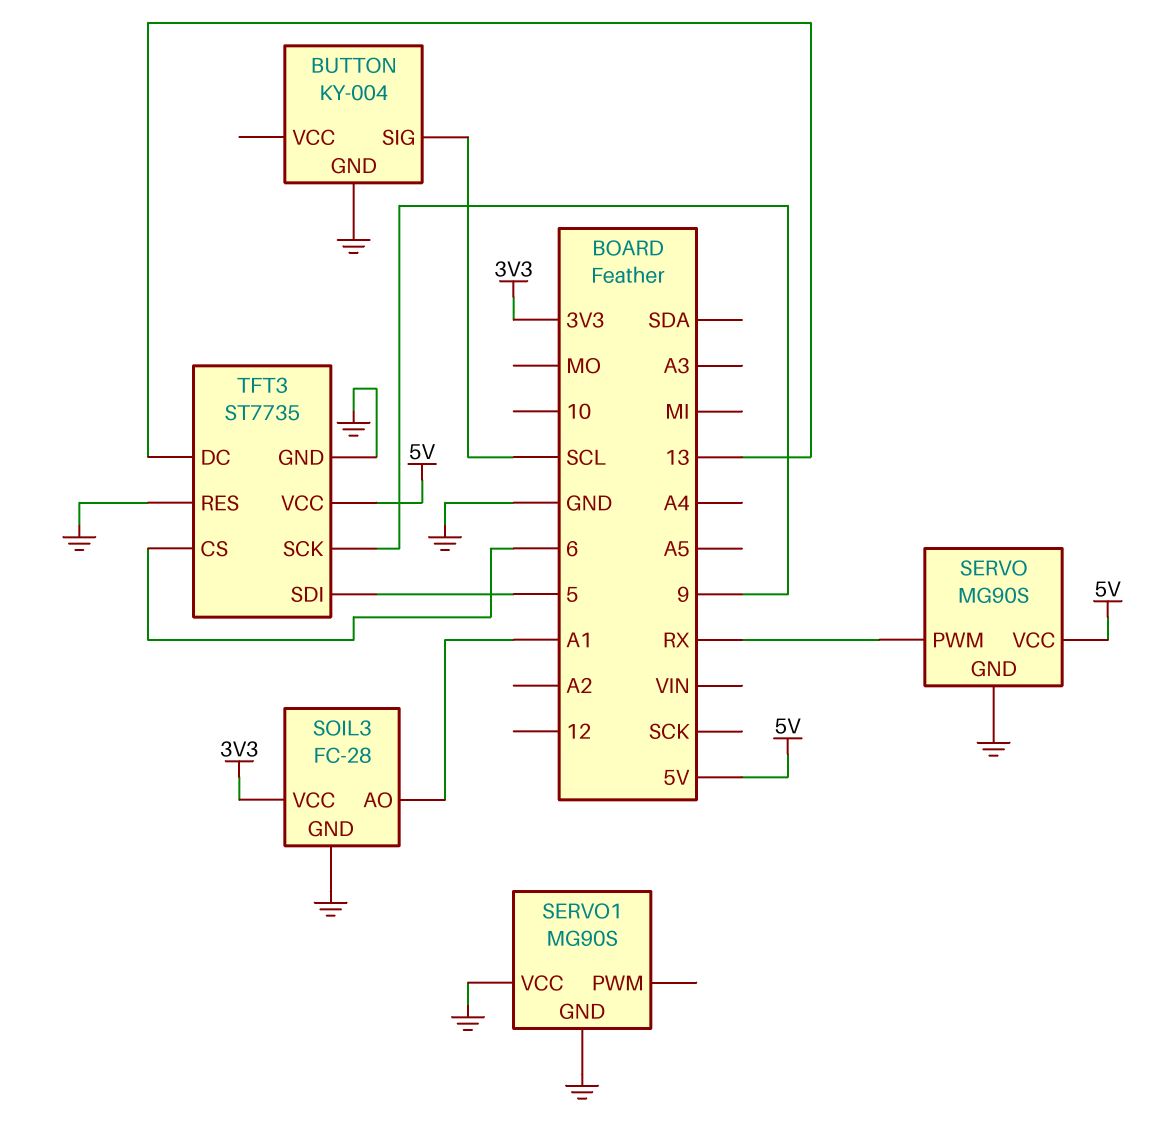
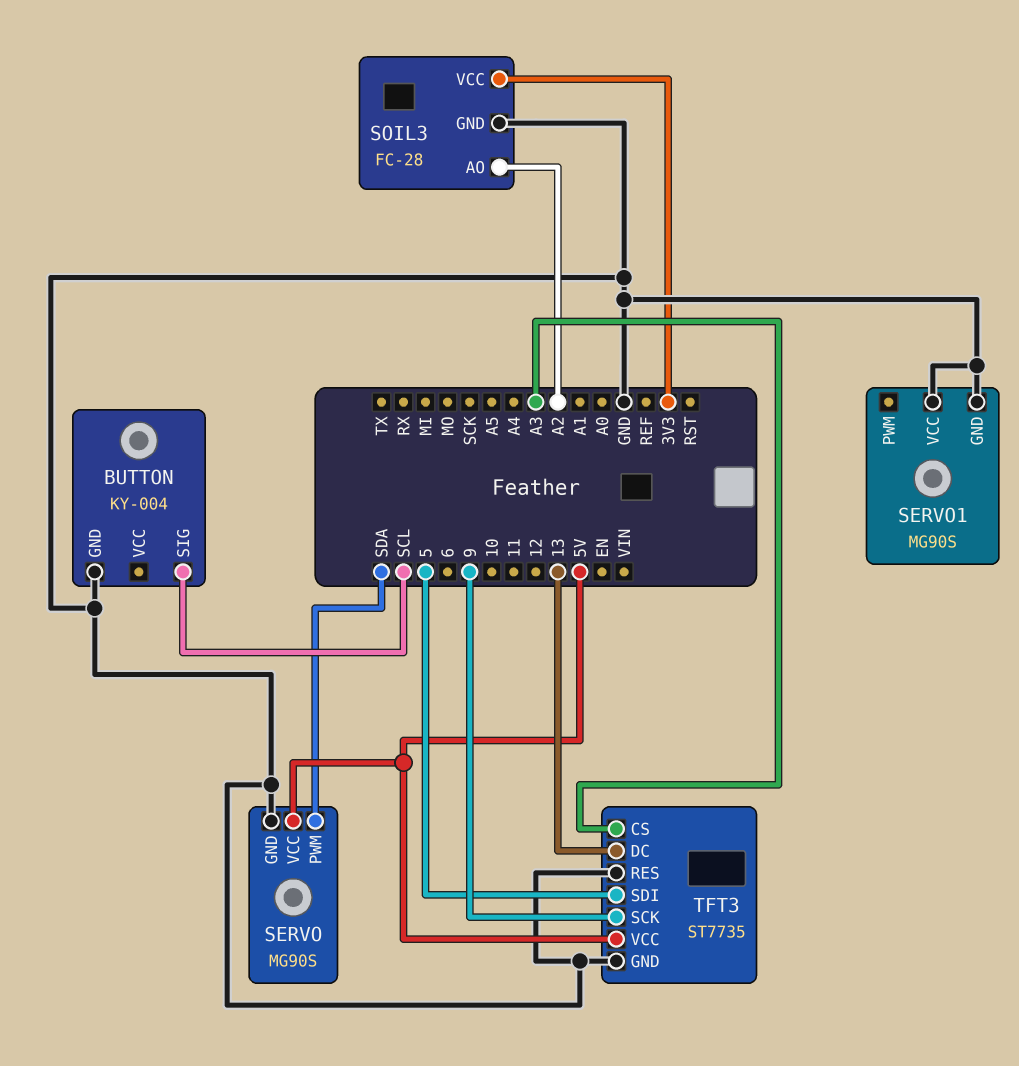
SERVO pin PWM: RX -> SDA
SOIL3 pin AO: A1 -> A2
TFT3 pin CS: 6 -> A3

